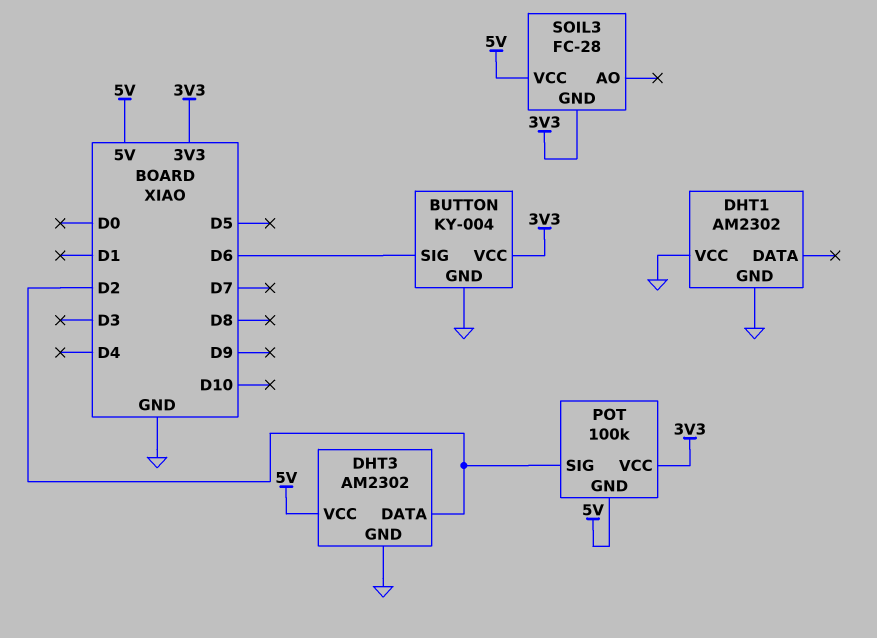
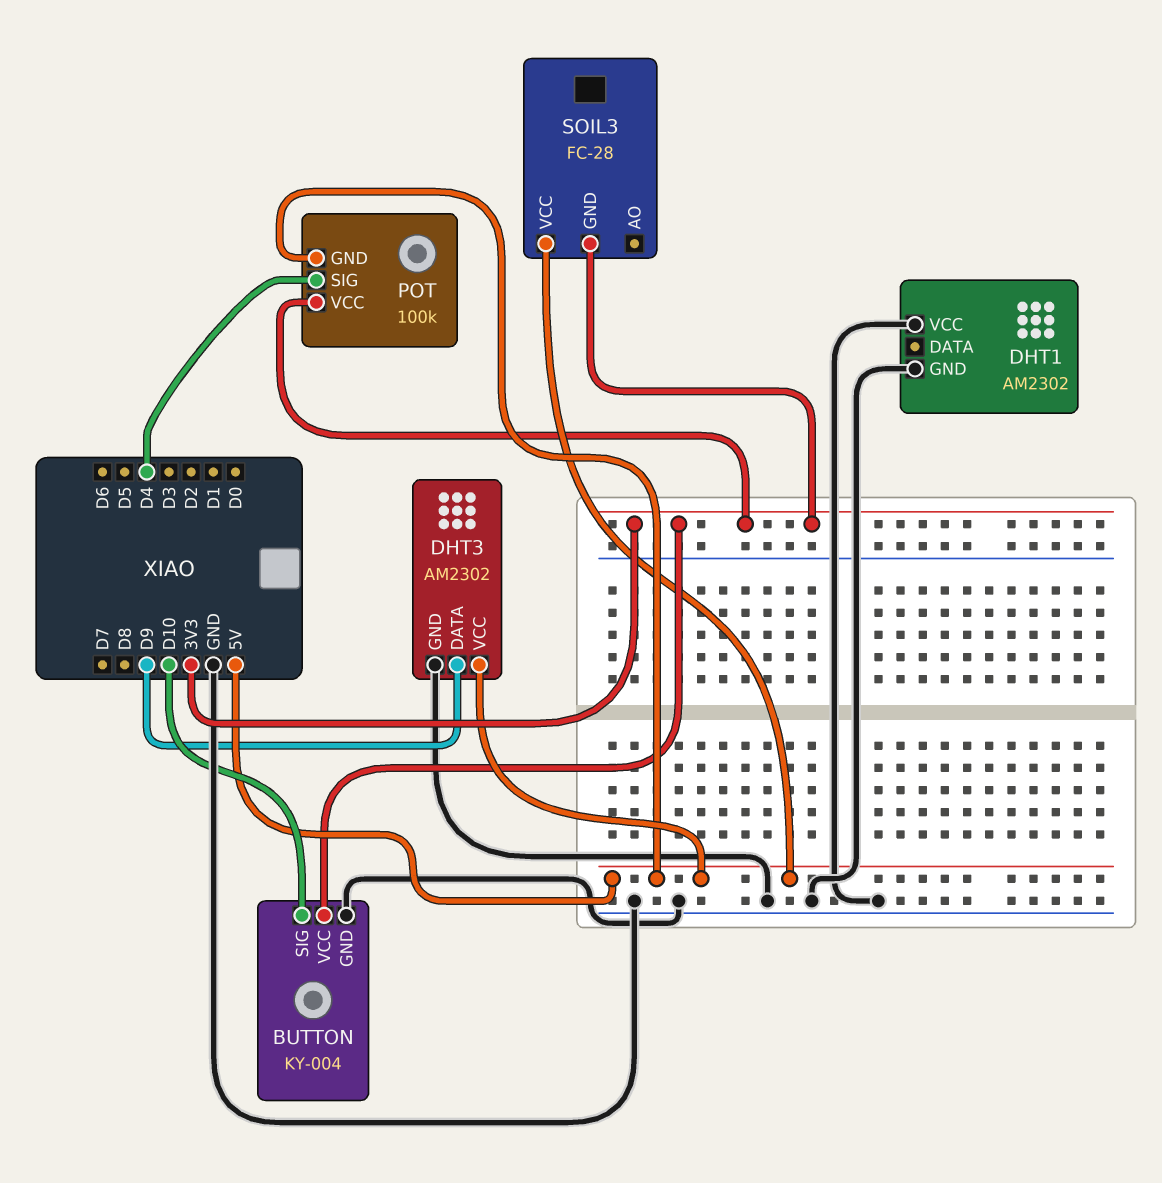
BUTTON pin SIG: D6 -> D10
DHT3 pin DATA: D2 -> D9
POT pin SIG: D2 -> D4

